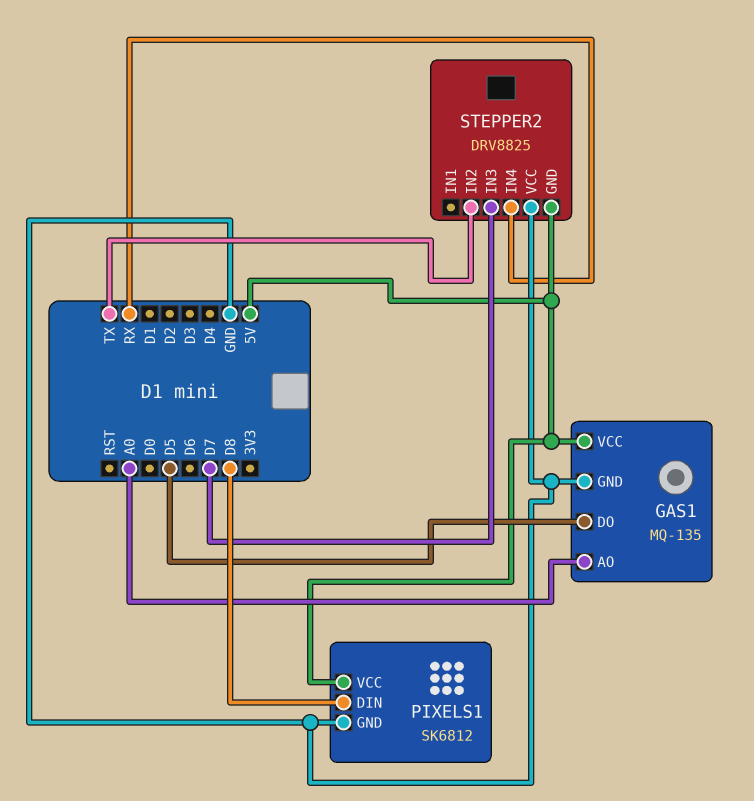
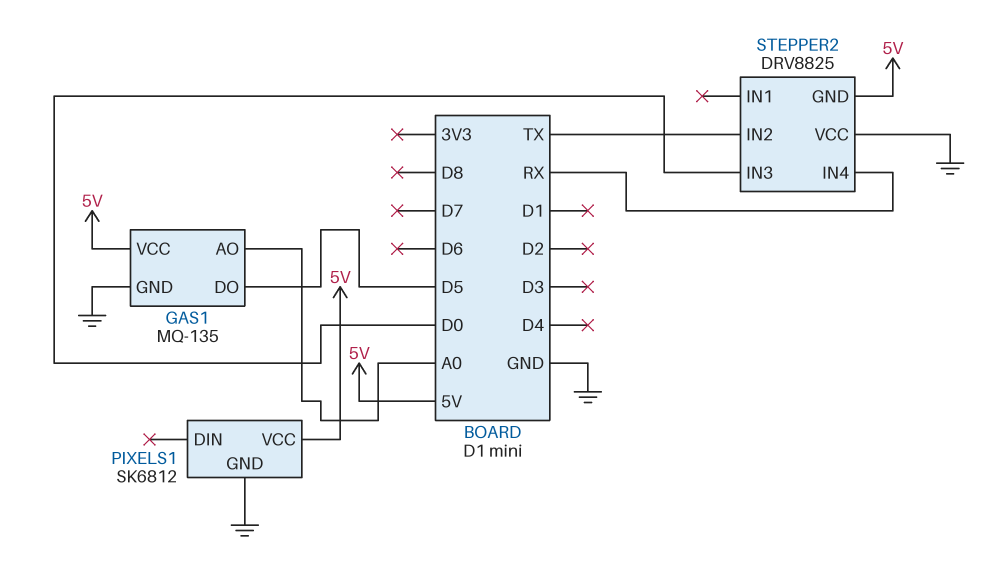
PIXELS1 pin DIN: D8 -> none
STEPPER2 pin IN3: D7 -> D0

